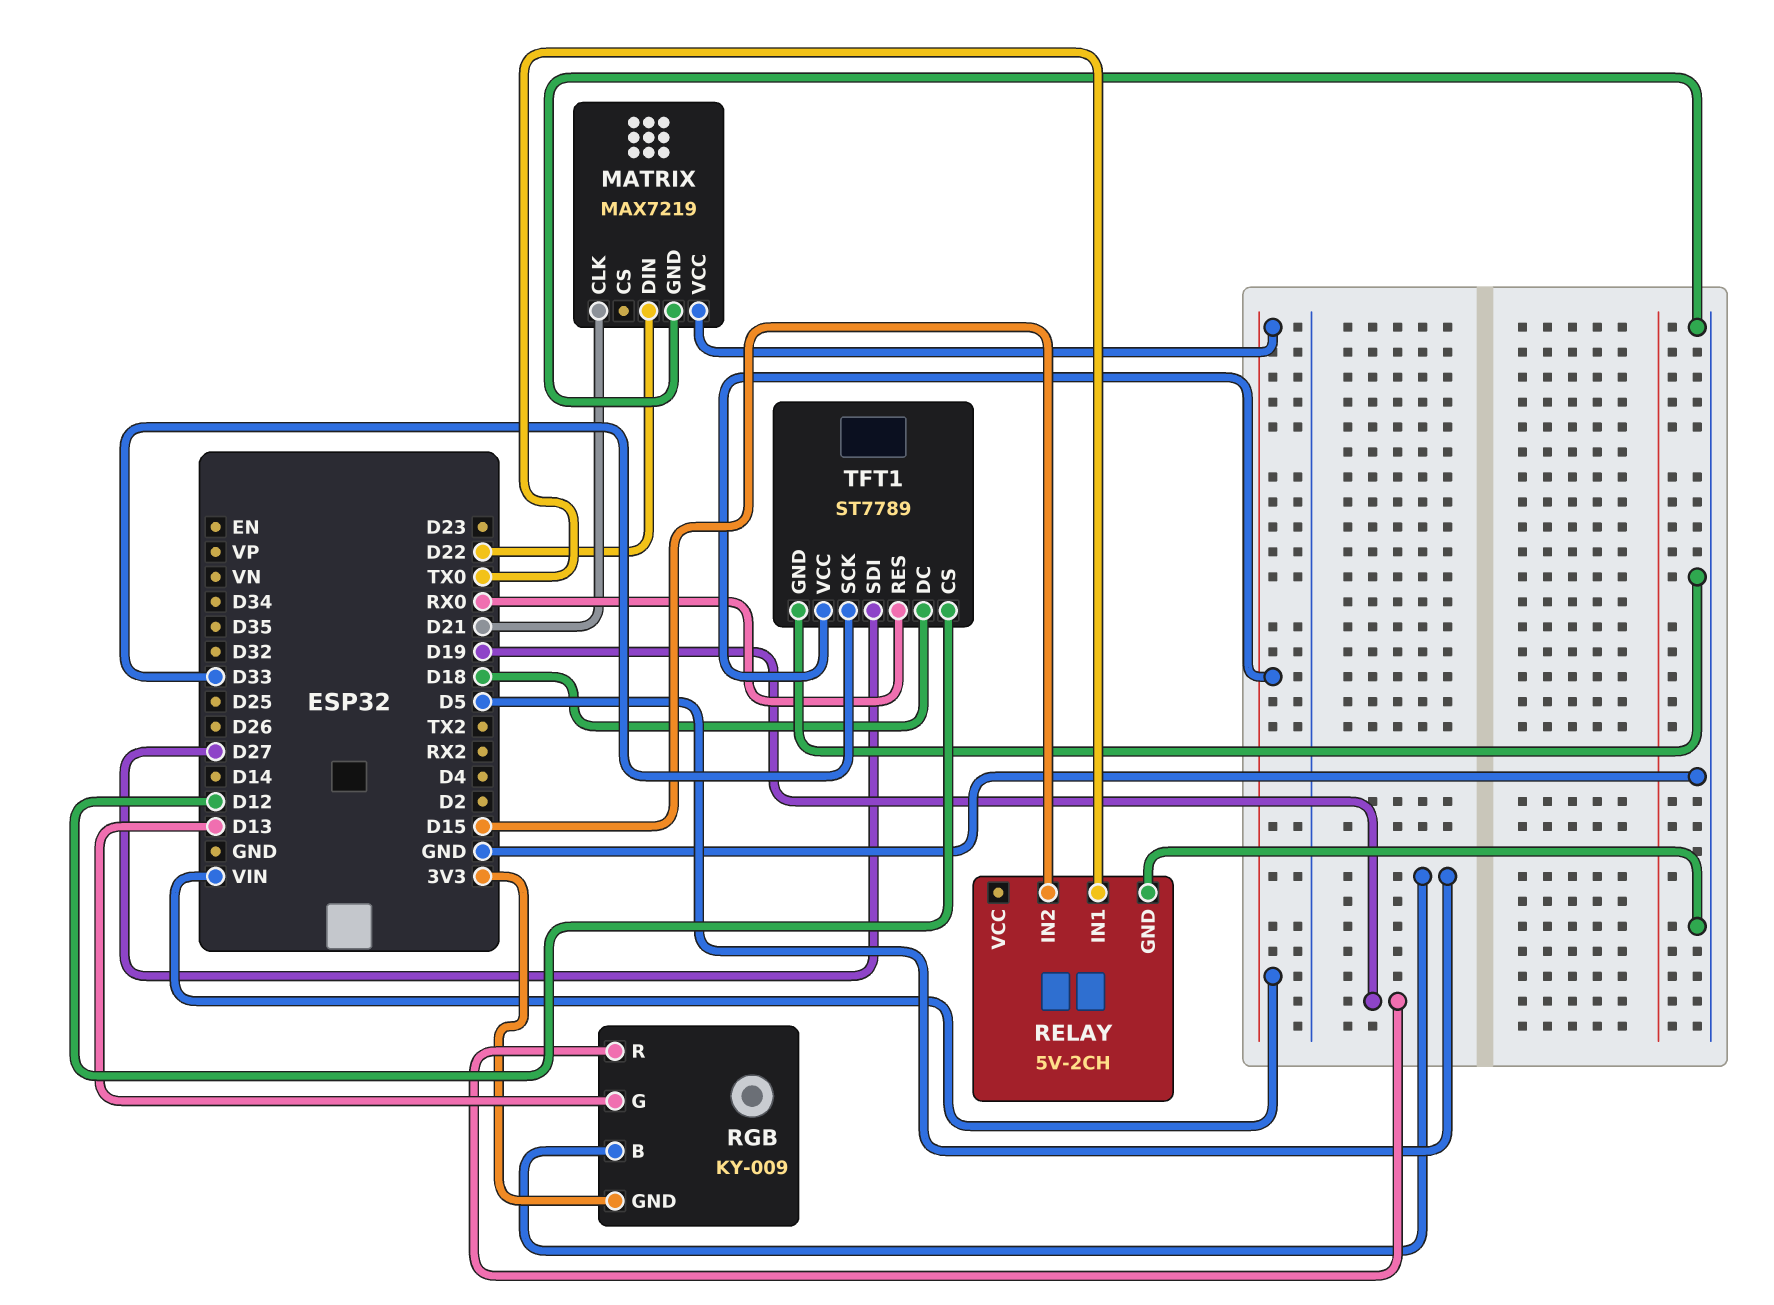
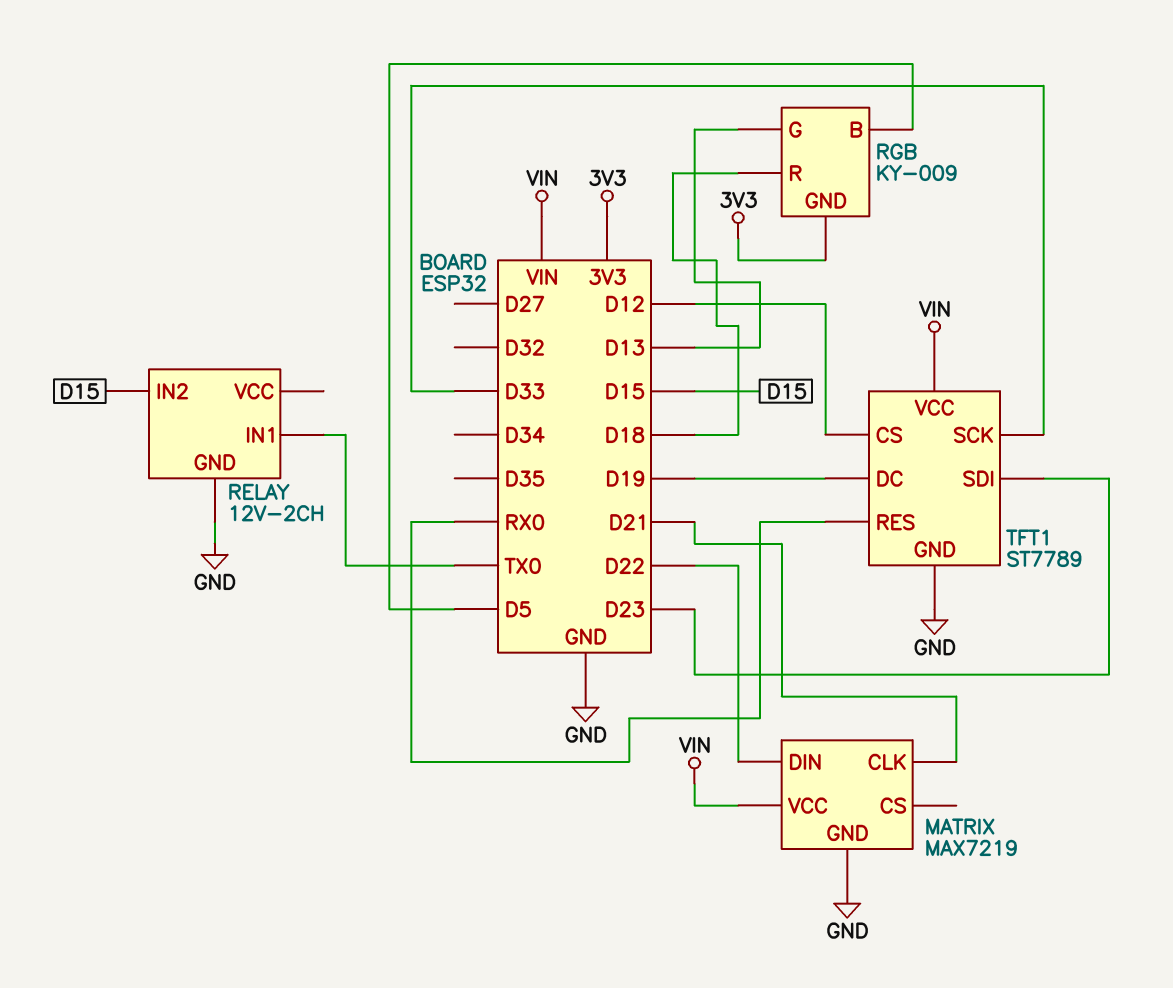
RELAY: 5V-2CH -> 12V-2CH
RGB pin R: D19 -> D18
TFT1 pin DC: D18 -> D19
TFT1 pin SDI: D27 -> D23

